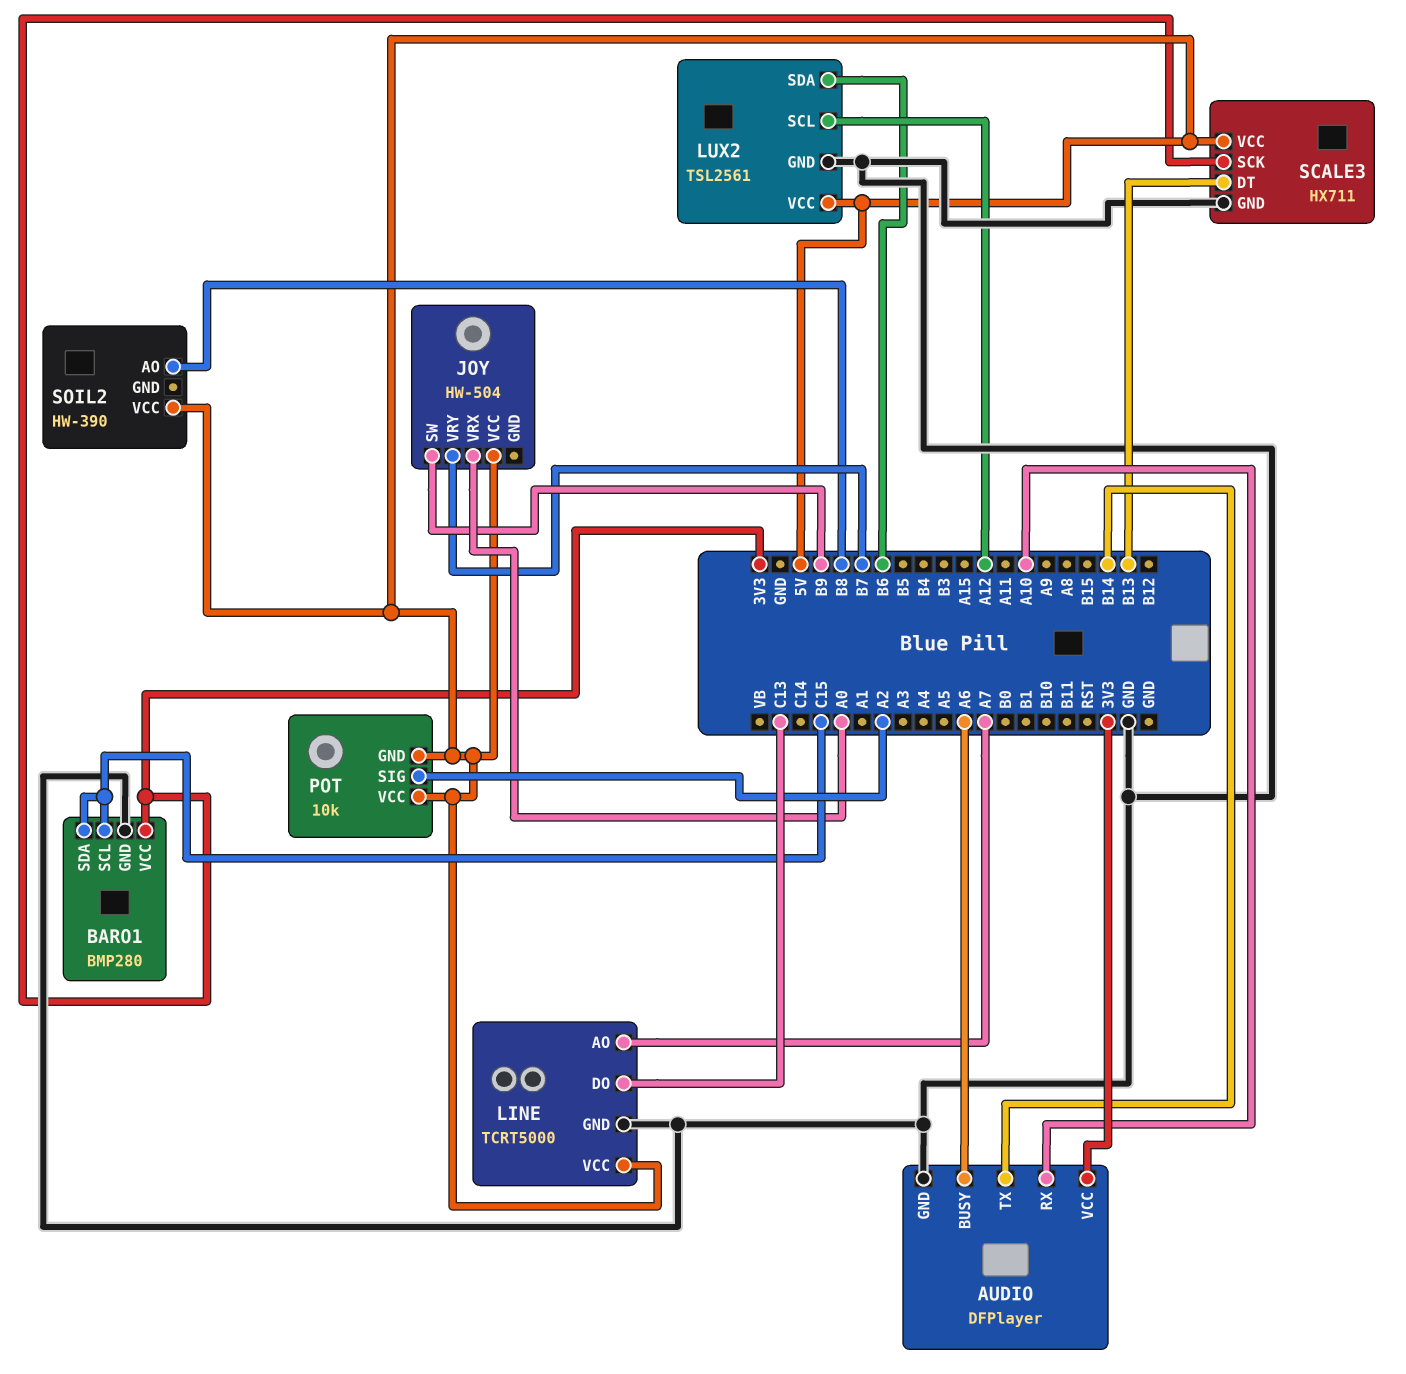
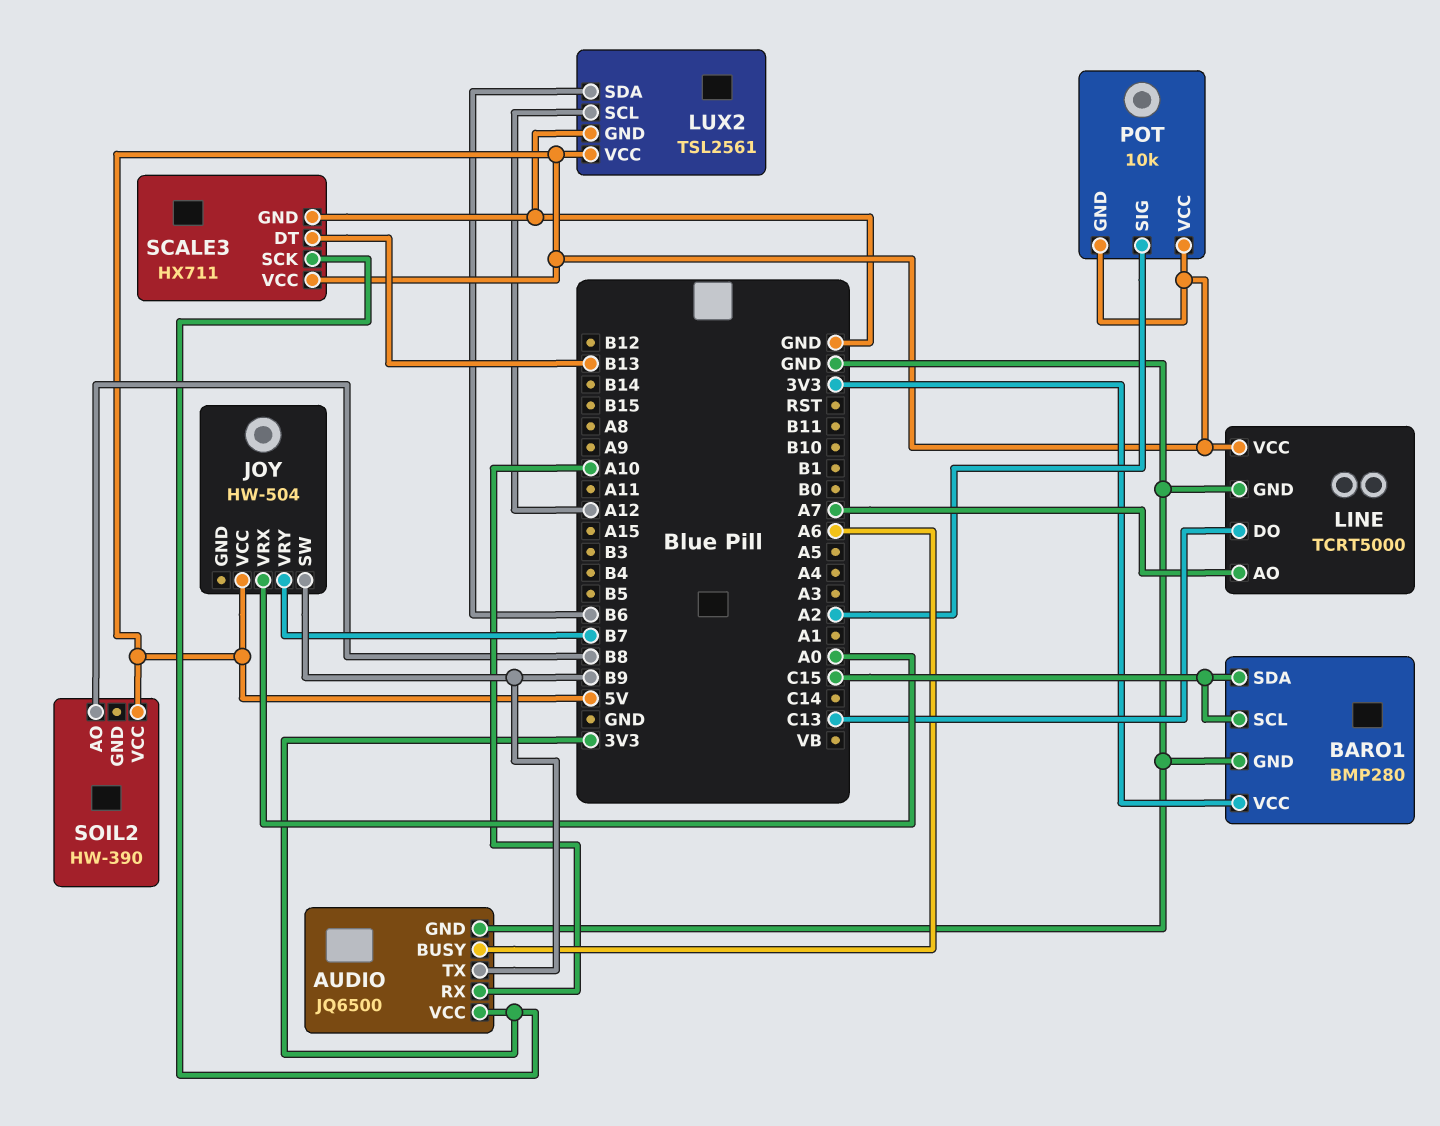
AUDIO: DFPlayer -> JQ6500
AUDIO pin TX: B14 -> B9

